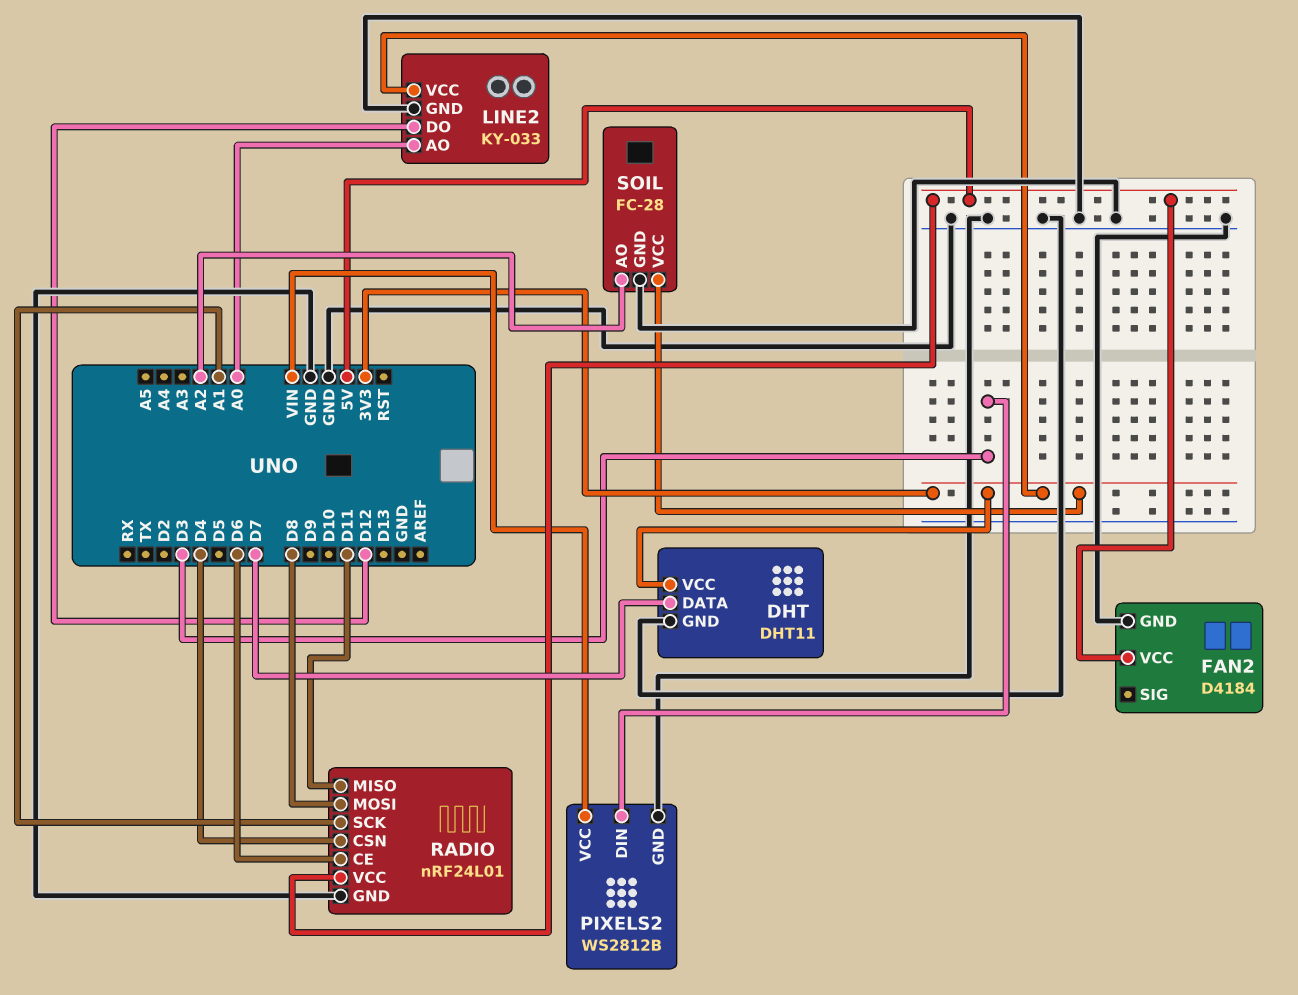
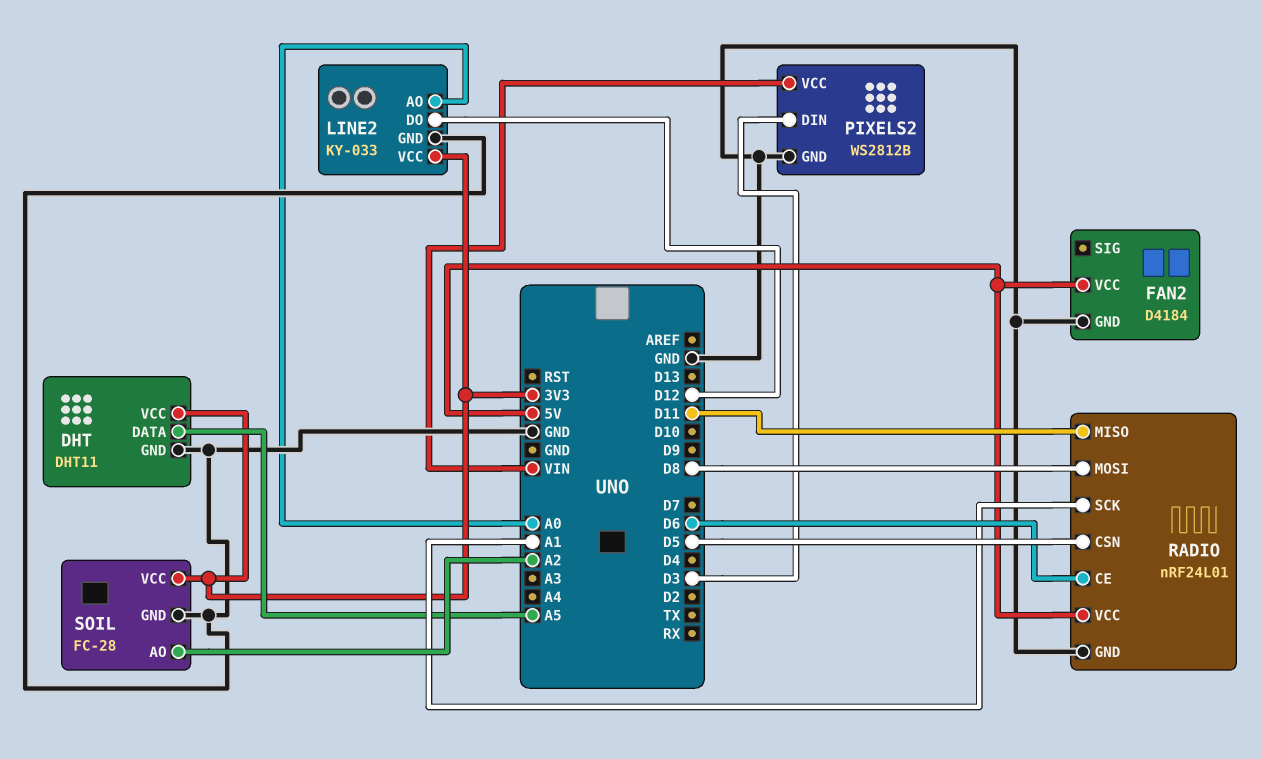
DHT pin DATA: D7 -> A5
RADIO pin CSN: D4 -> D5

